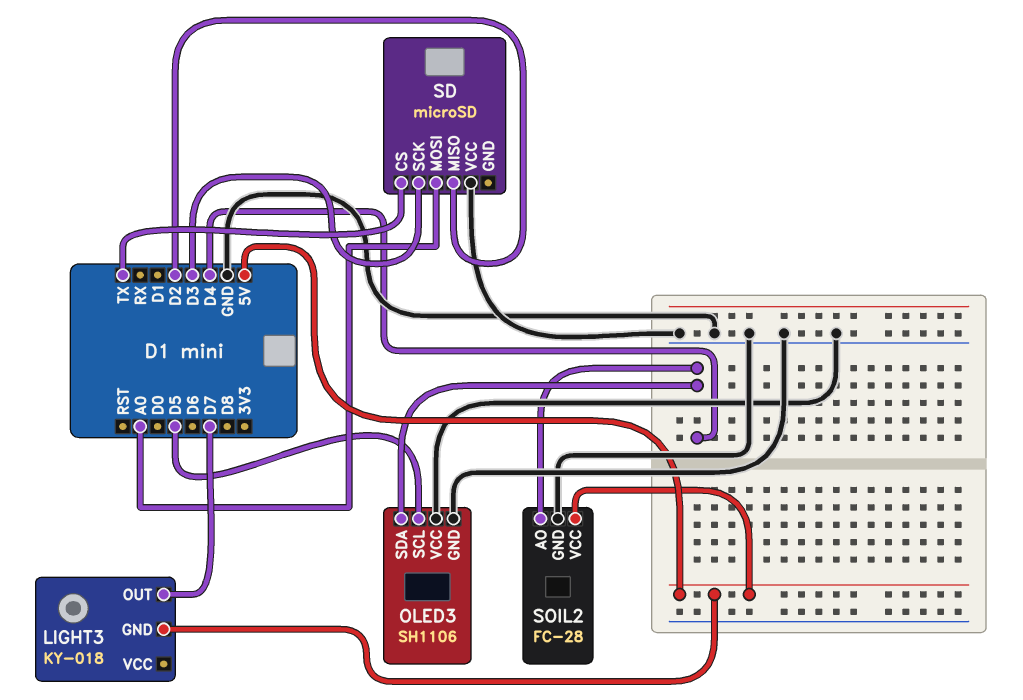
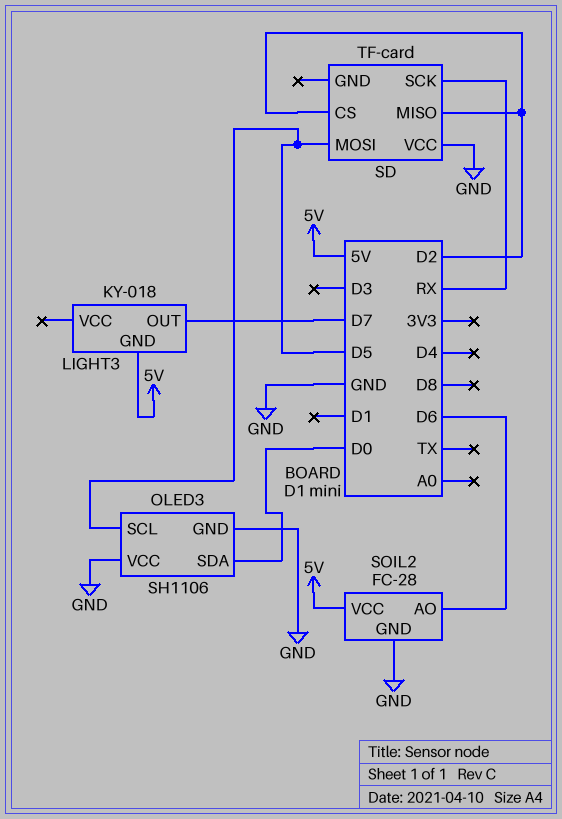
OLED3 pin SDA: D4 -> D0
SD: microSD -> TF-card
SD pin CS: TX -> D2
SD pin MOSI: A0 -> D5
SD pin SCK: D3 -> RX
SOIL2 pin AO: D4 -> D6

